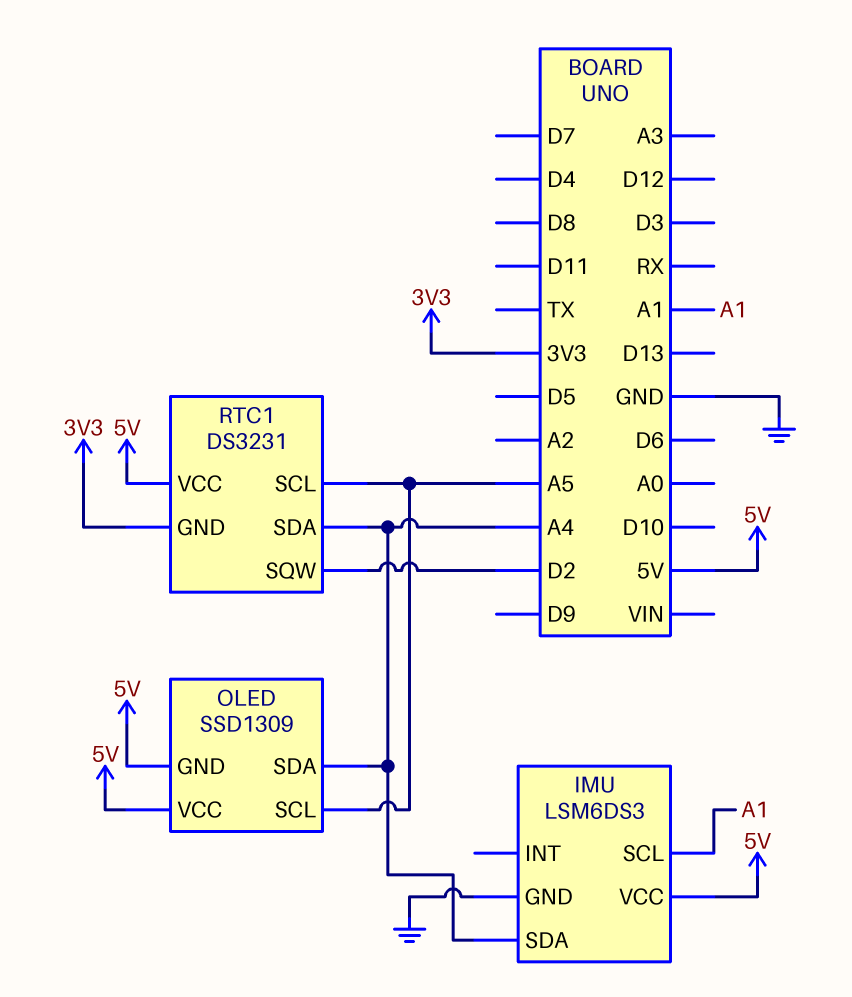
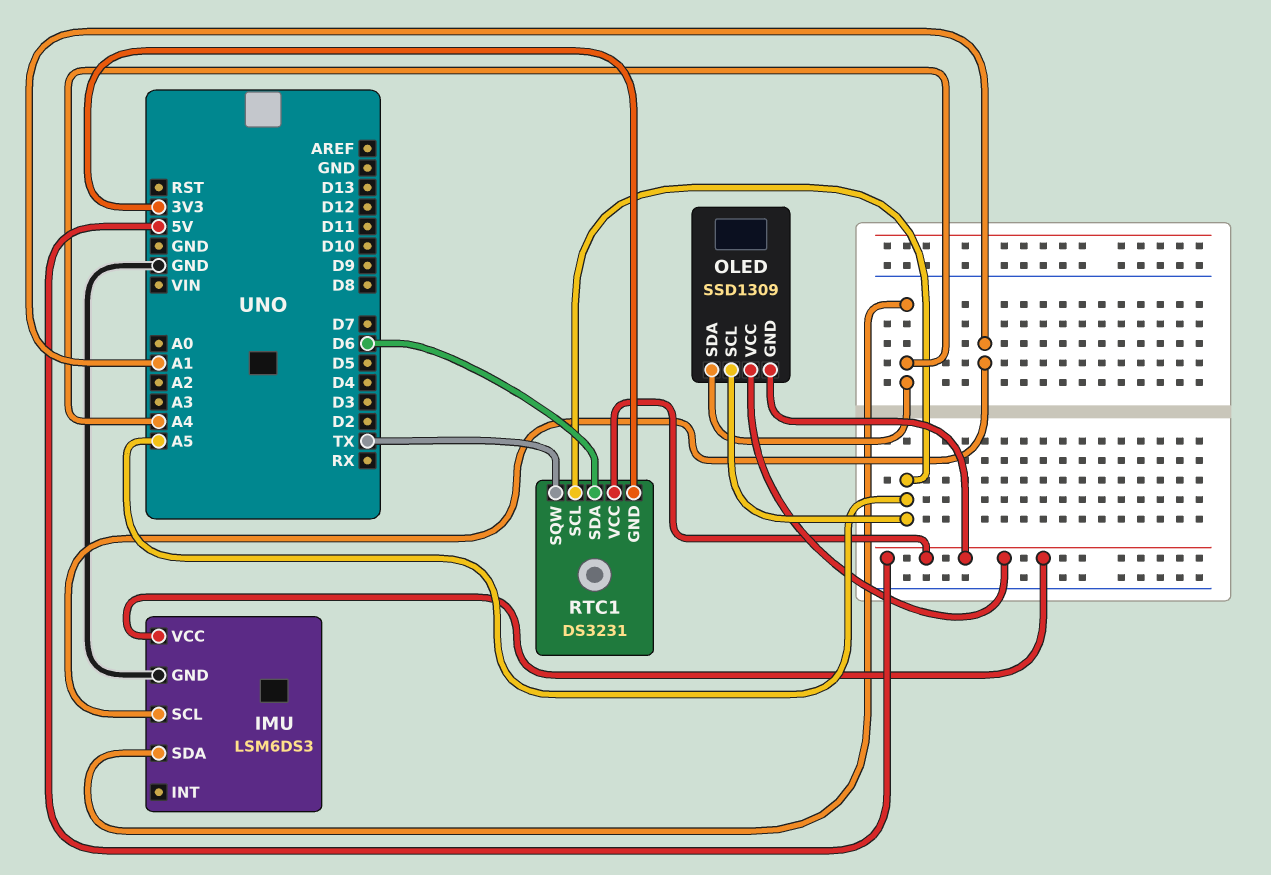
RTC1 pin SDA: A4 -> D6
RTC1 pin SQW: D2 -> TX

